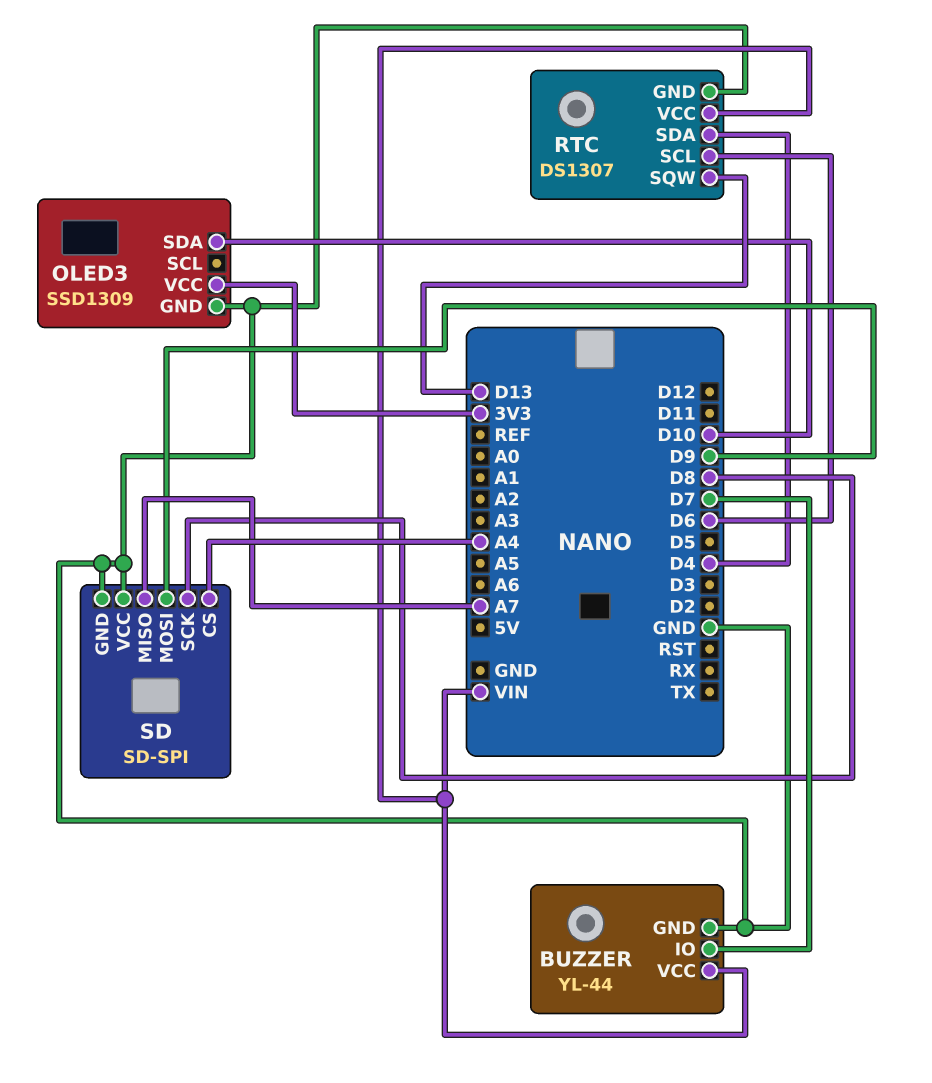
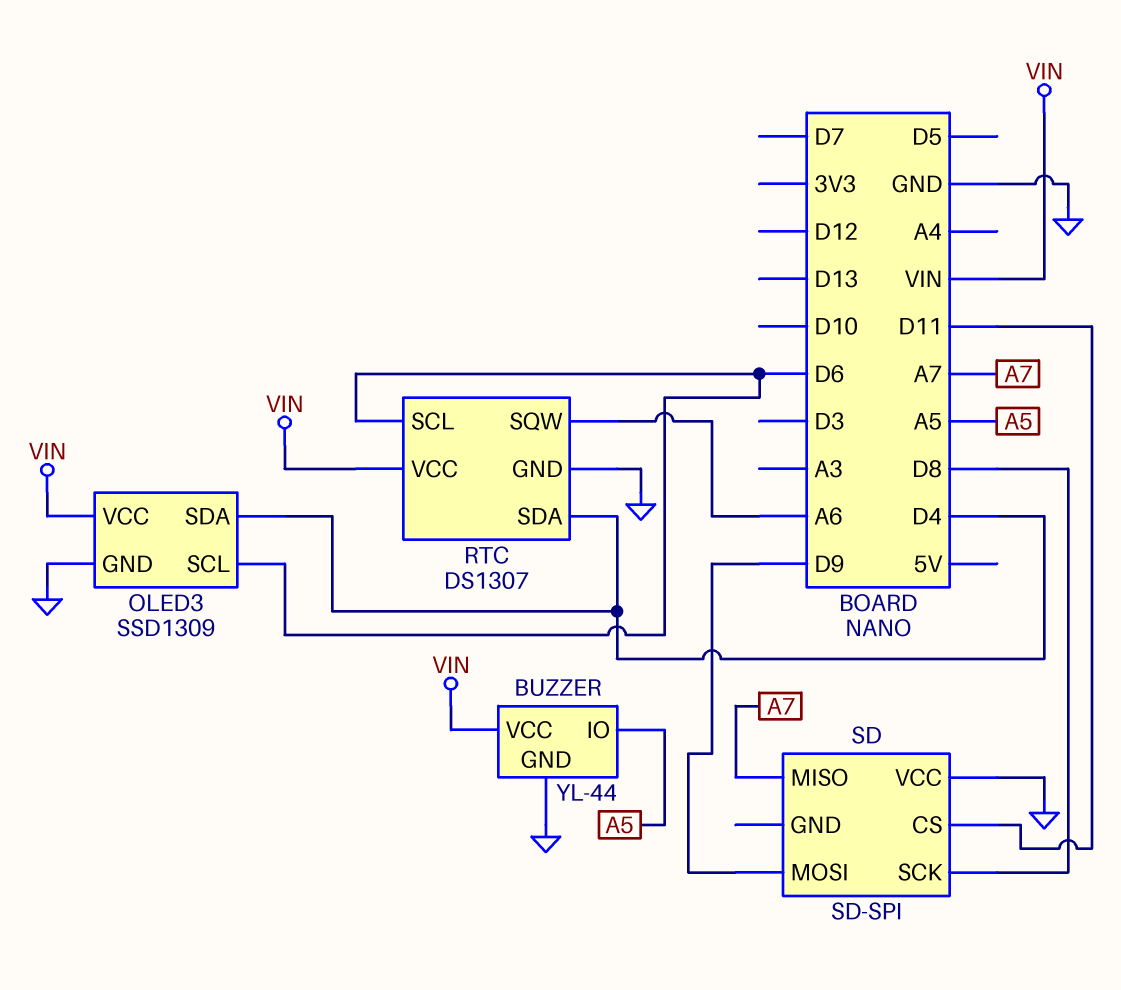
BUZZER pin IO: D7 -> A5
OLED3 pin SCL: none -> D6
OLED3 pin SDA: D10 -> D4
OLED3 pin VCC: 3V3 -> VIN
RTC pin SQW: D13 -> A6
SD pin CS: A4 -> D11
SD pin GND: GND -> none

